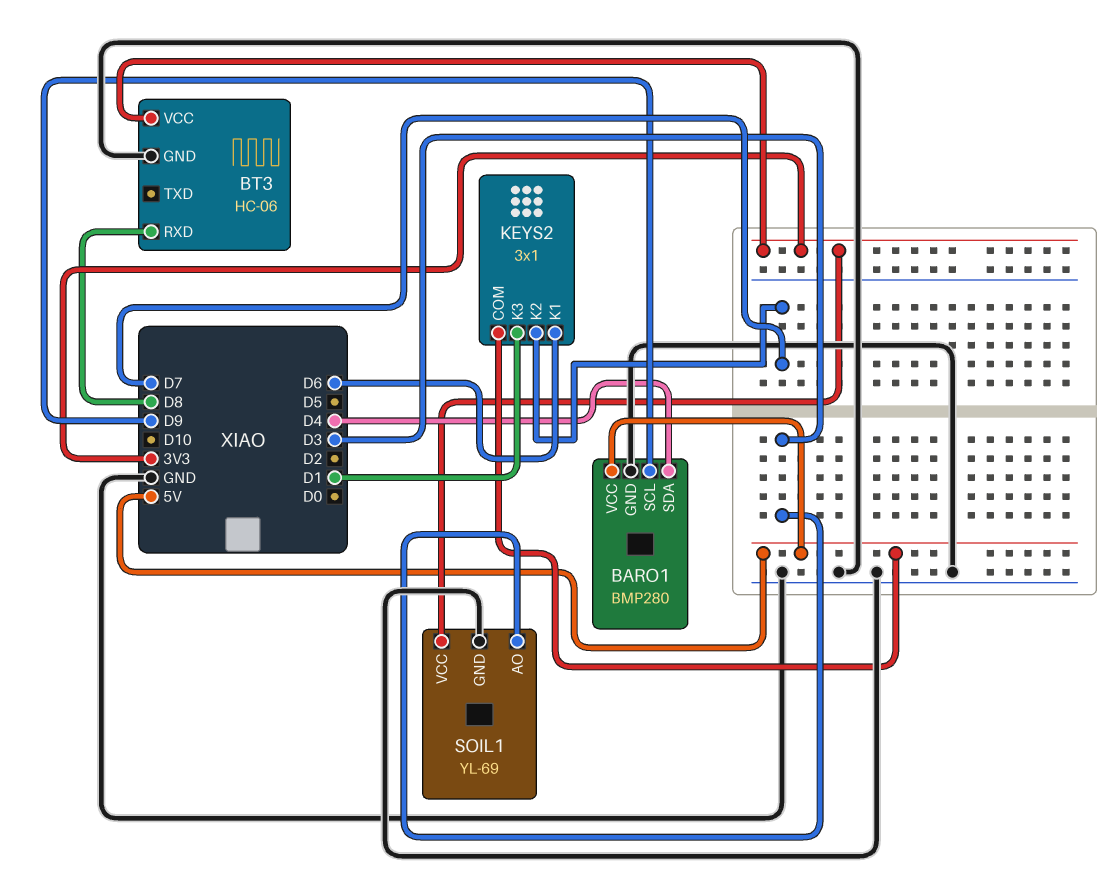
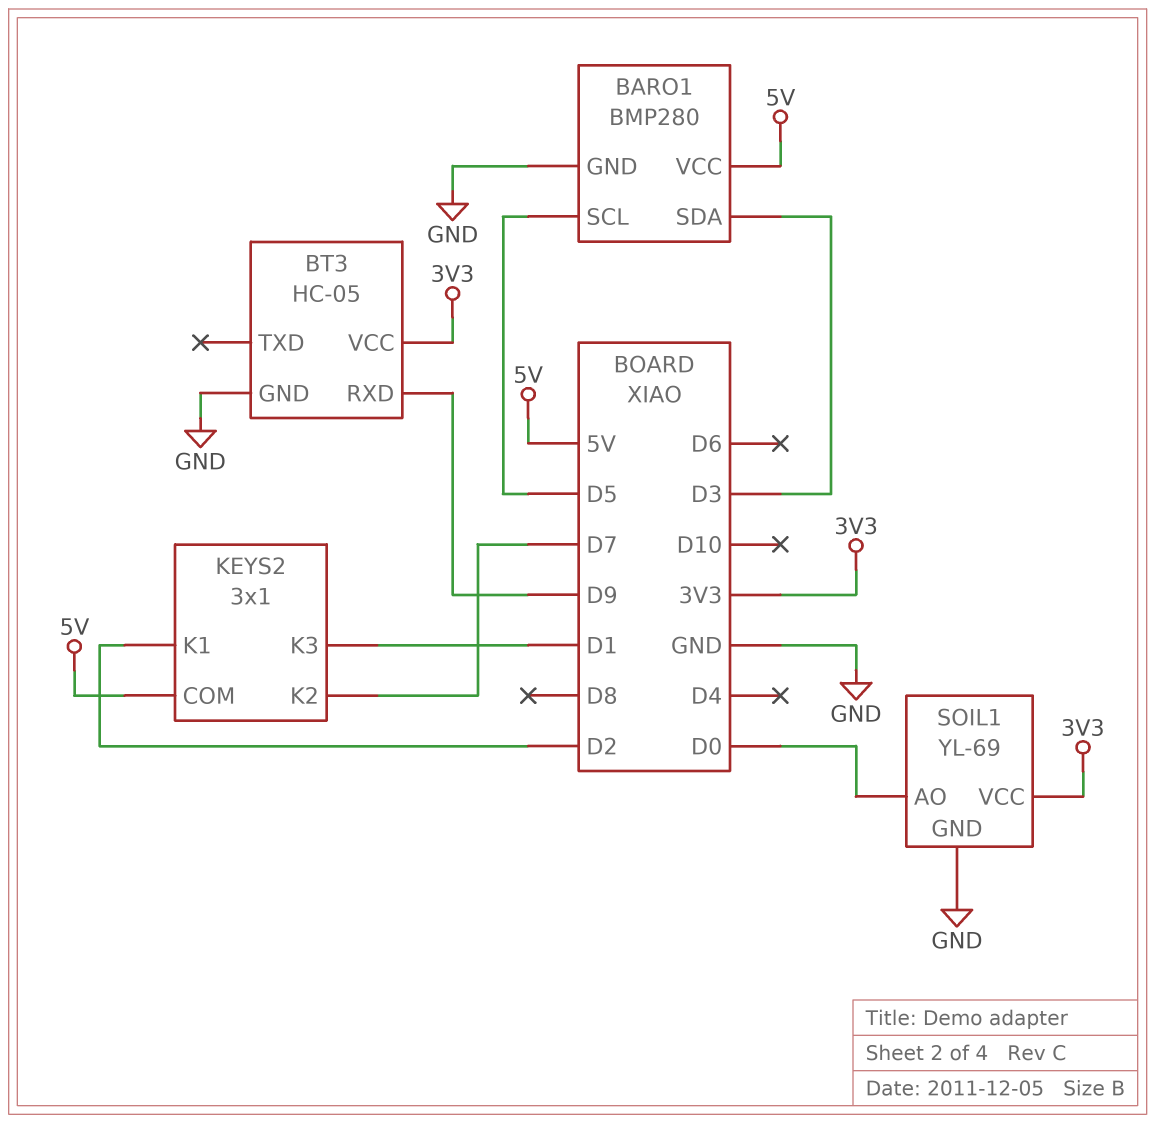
BARO1 pin SCL: D9 -> D5
BARO1 pin SDA: D4 -> D3
BT3: HC-06 -> HC-05
BT3 pin RXD: D8 -> D9
KEYS2 pin K1: D6 -> D2
SOIL1 pin AO: D3 -> D0

